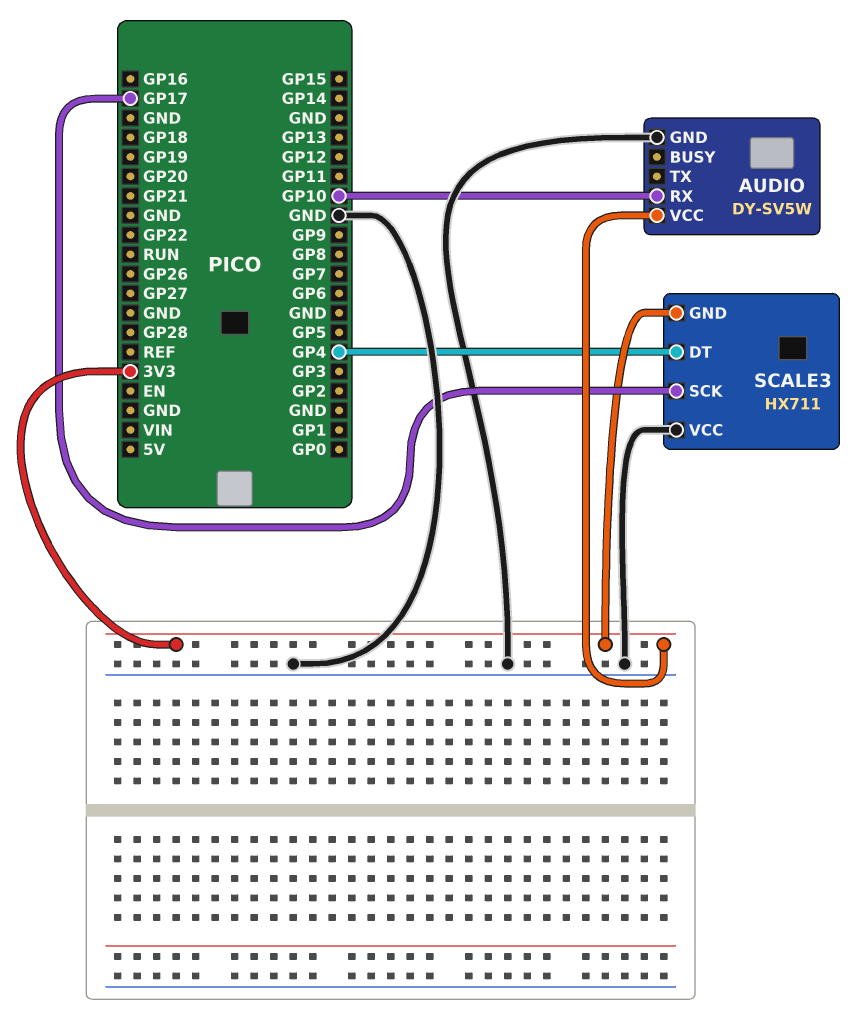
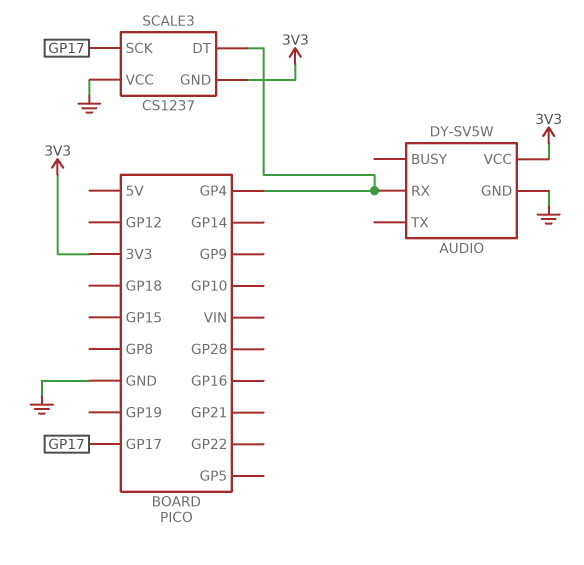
AUDIO pin RX: GP10 -> GP4
SCALE3: HX711 -> CS1237

